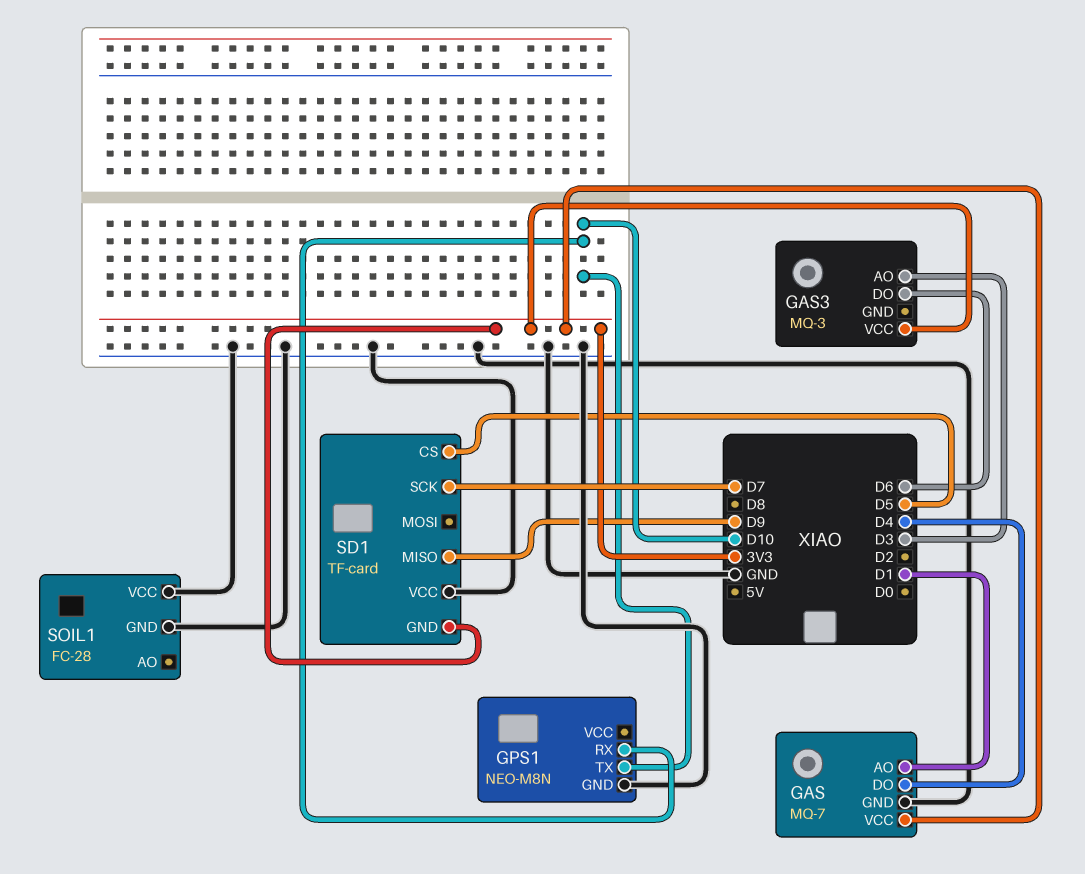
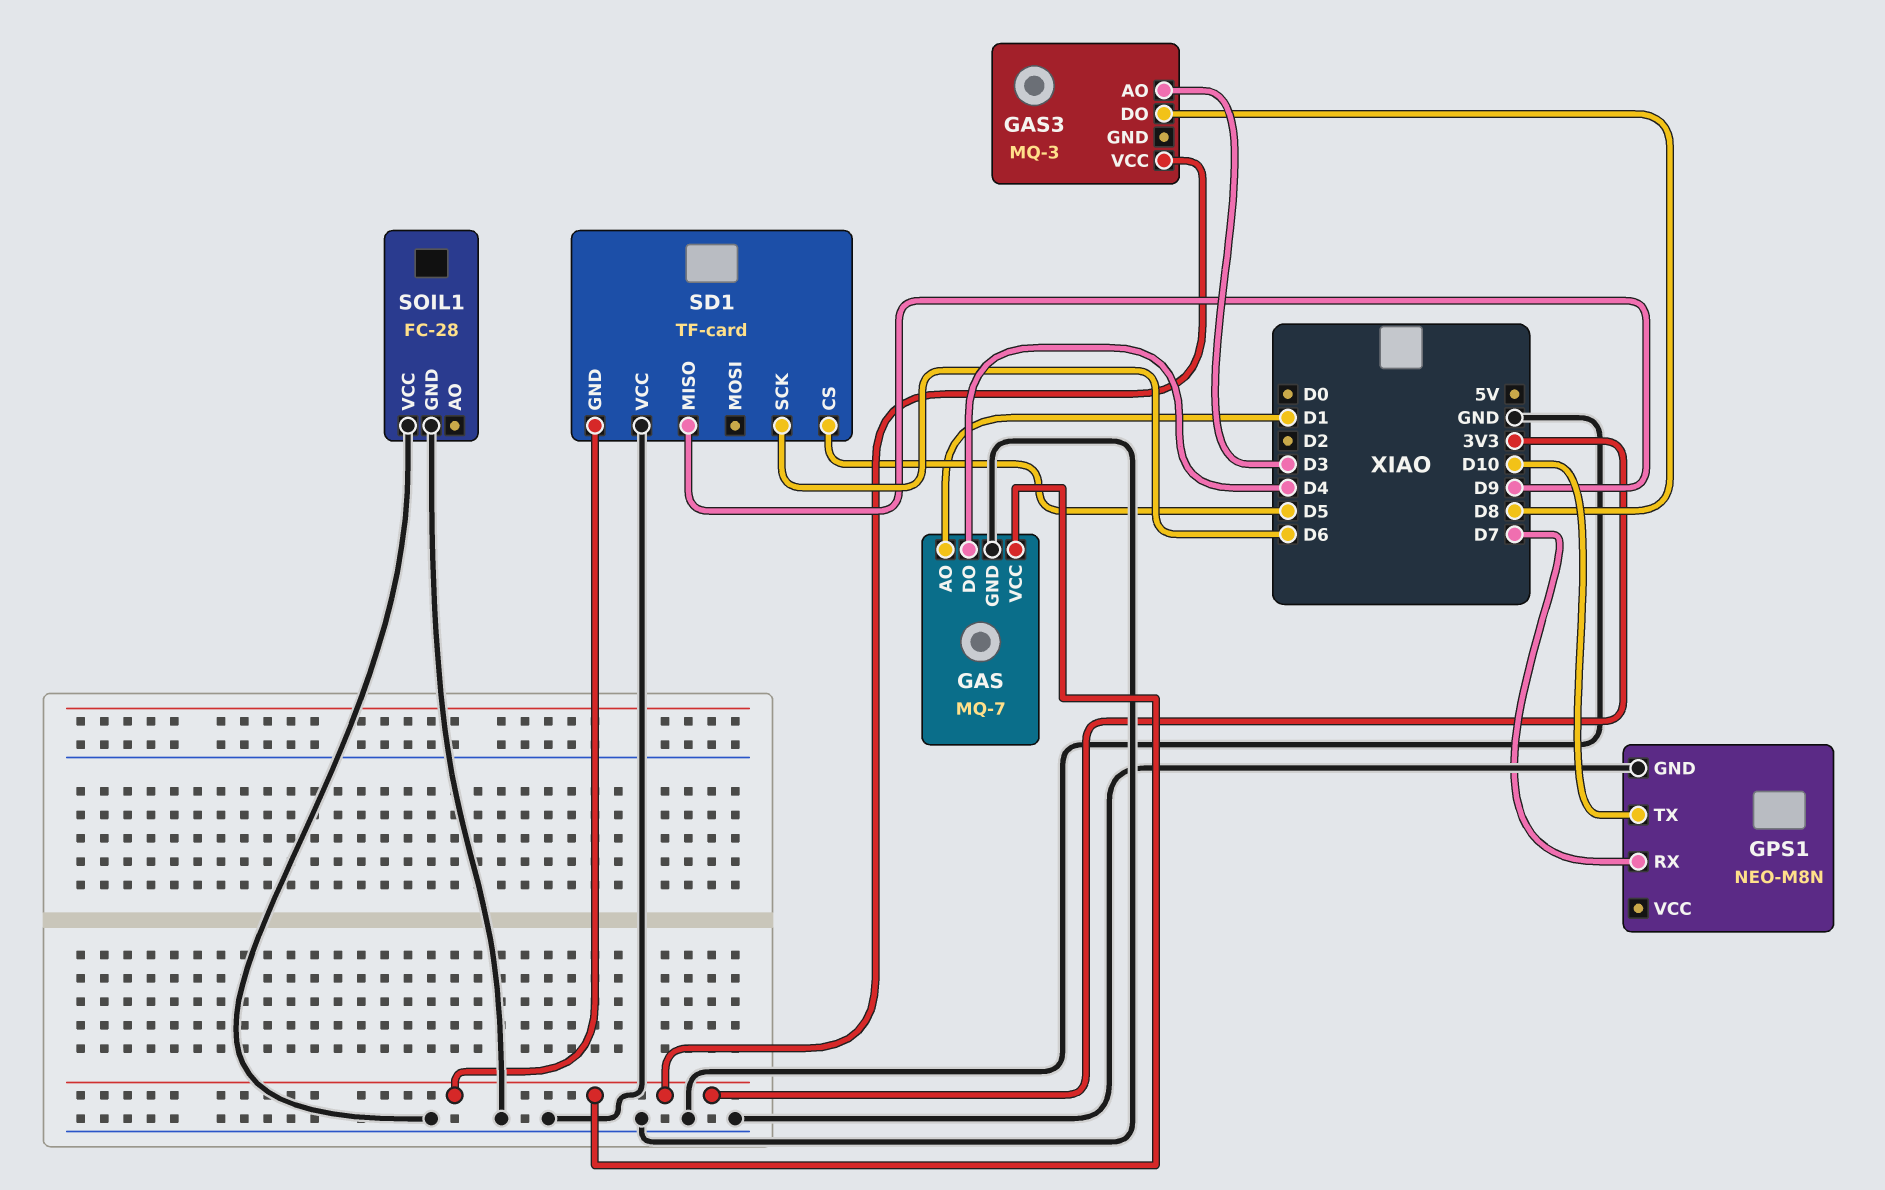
GAS3 pin DO: D6 -> D8
GPS1 pin RX: D10 -> D7
SD1 pin SCK: D7 -> D6

